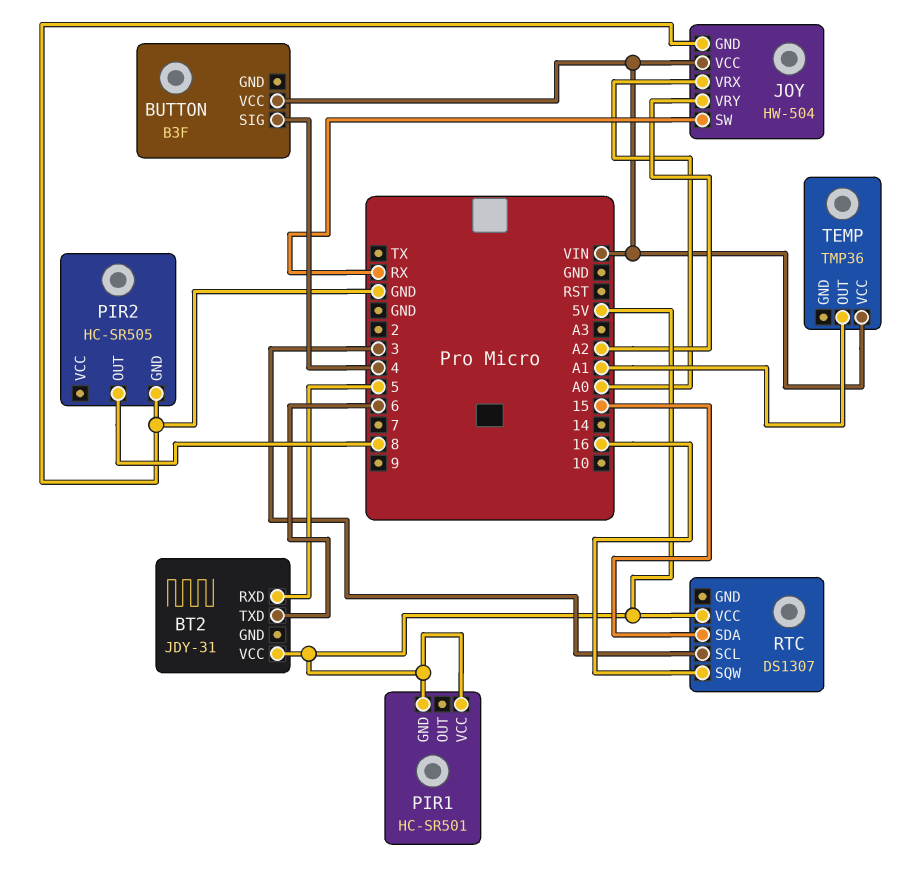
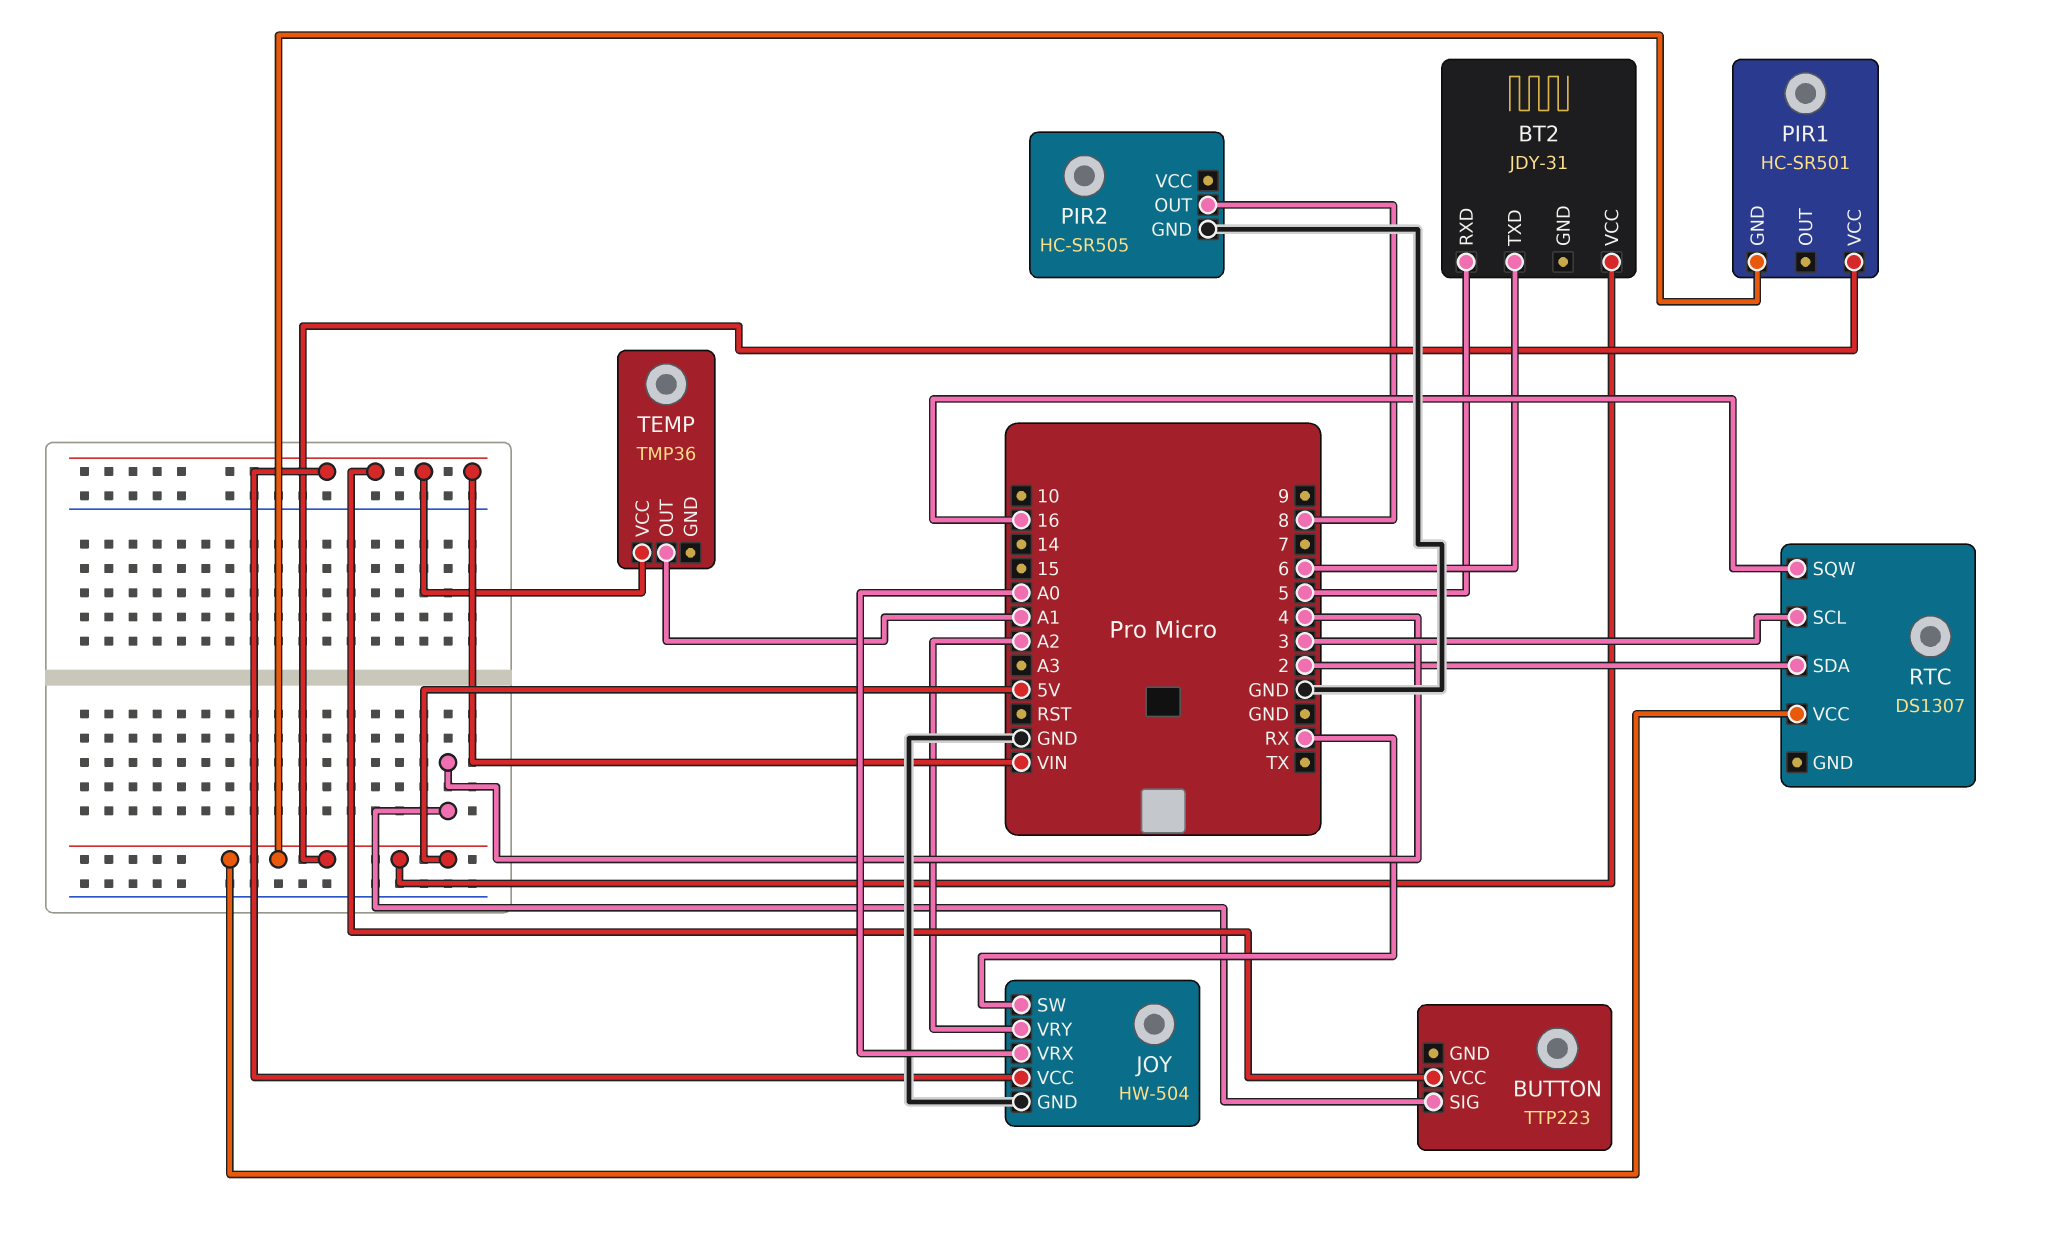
BUTTON: B3F -> TTP223
RTC pin SDA: 15 -> 2

